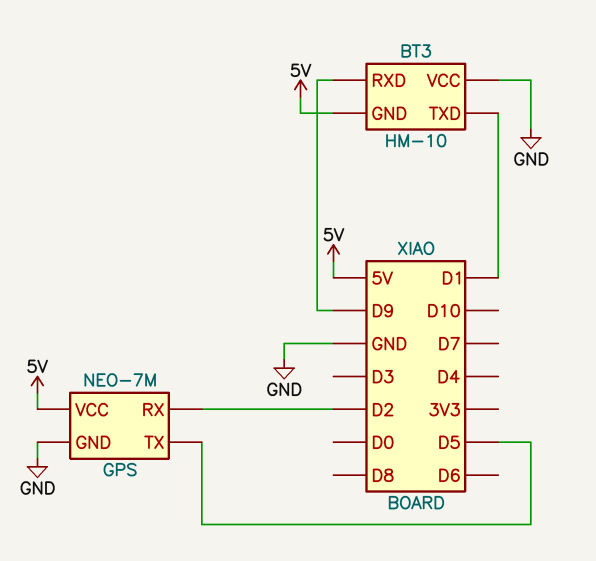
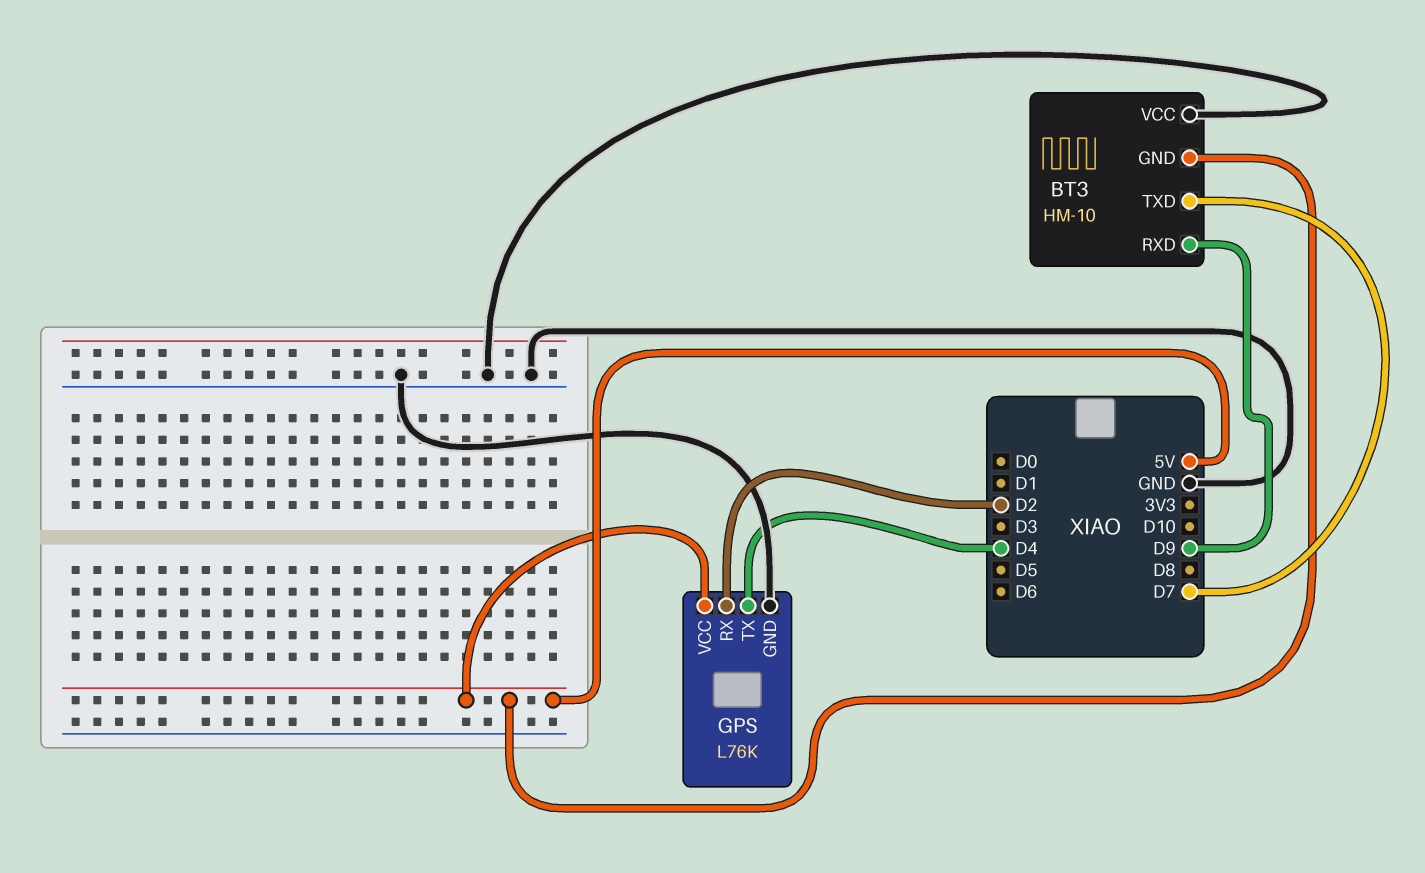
BT3 pin TXD: D1 -> D7
GPS: NEO-7M -> L76K
GPS pin TX: D5 -> D4

